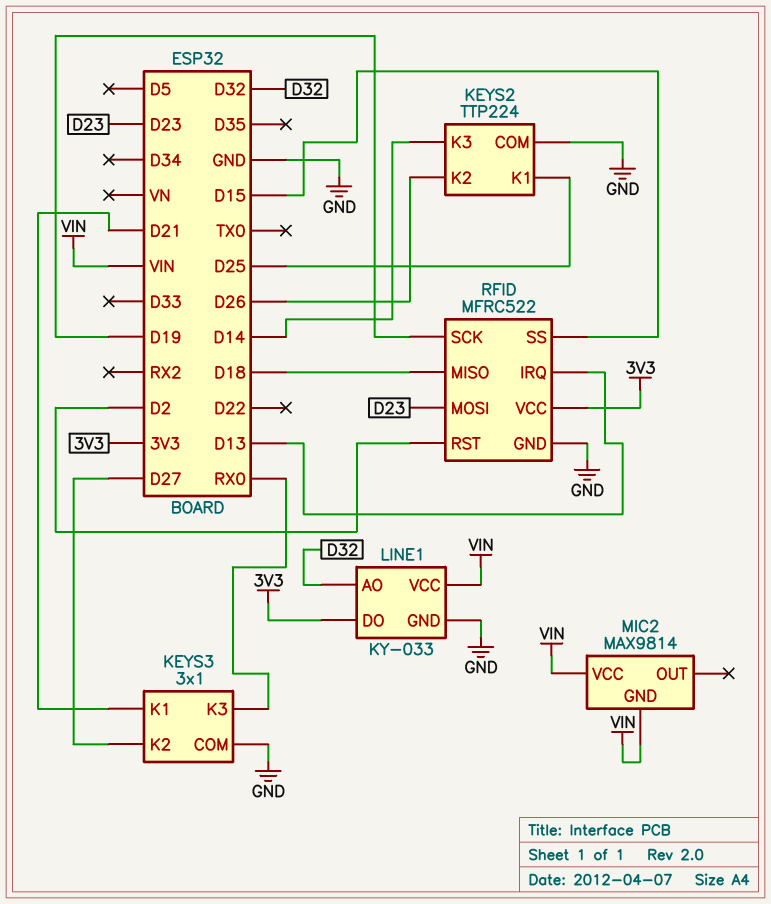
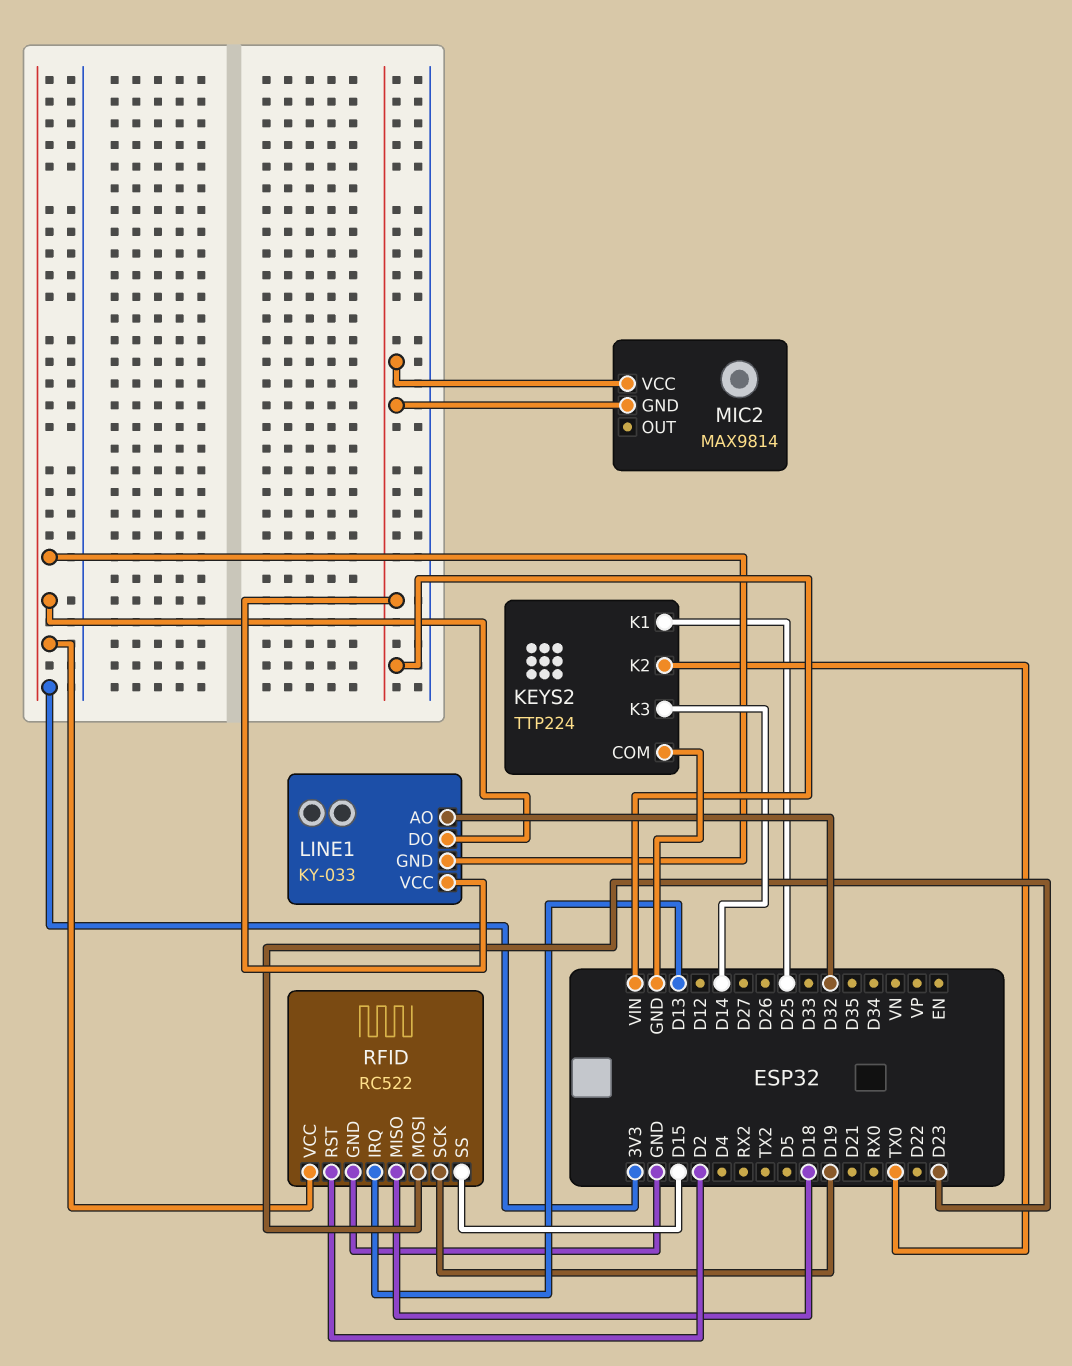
KEYS2 pin K2: D26 -> TX0
KEYS3: 3x1 -> none
KEYS3 pin COM: GND -> none
KEYS3 pin K1: D21 -> none
KEYS3 pin K2: D27 -> none
KEYS3 pin K3: RX0 -> none
LINE1 pin GND: GND -> 3V3
RFID: MFRC522 -> RC522

